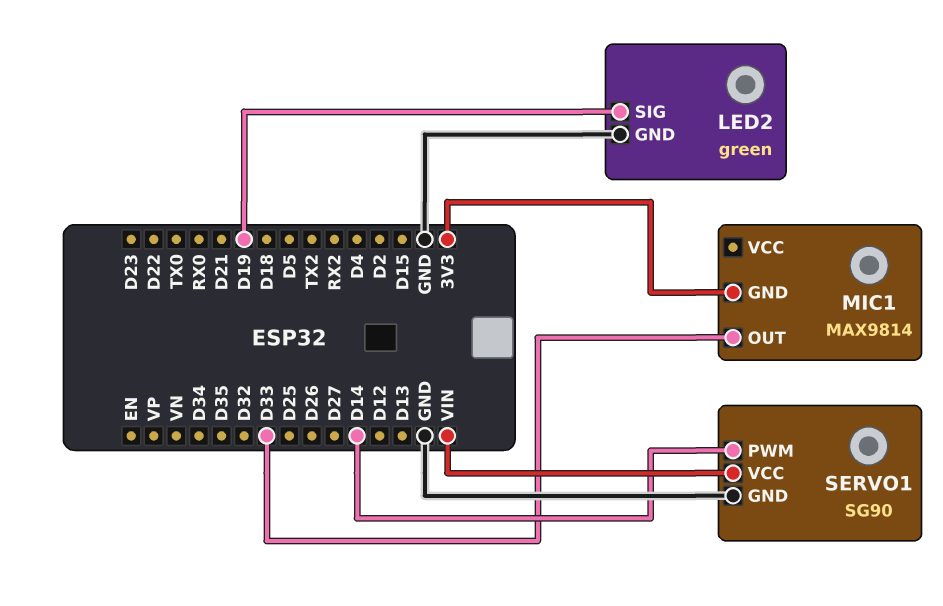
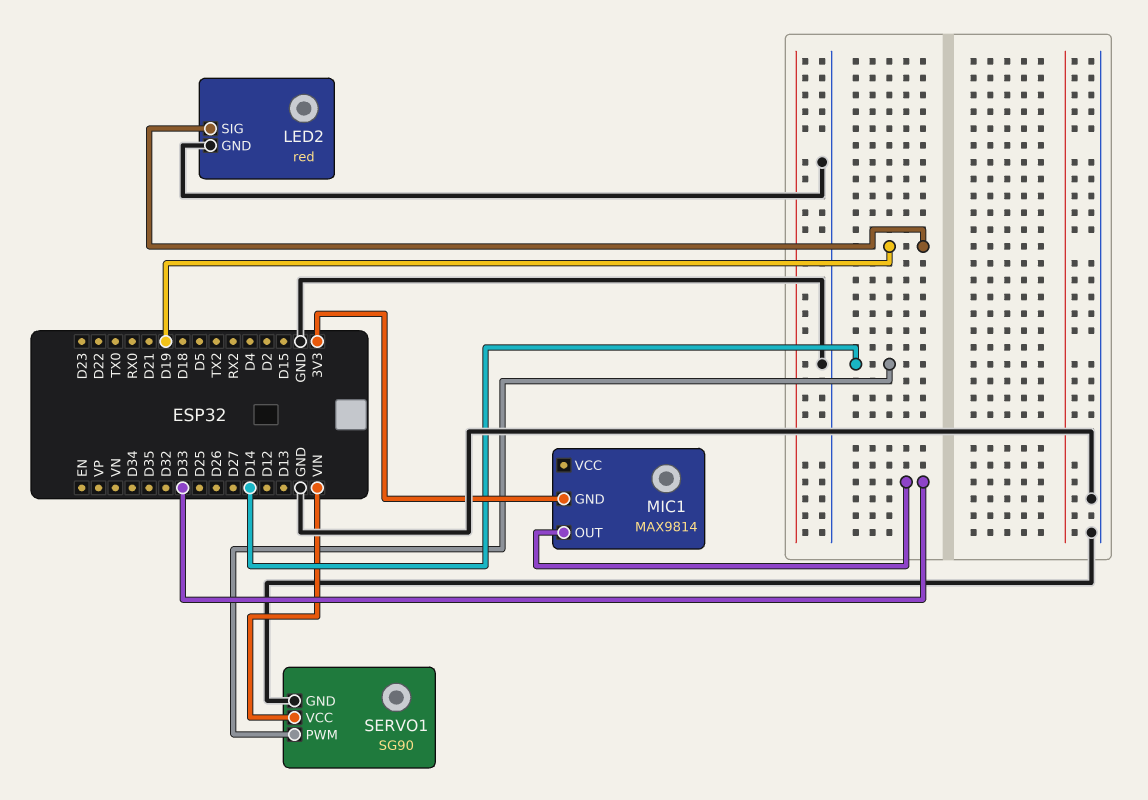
LED2: green -> red

